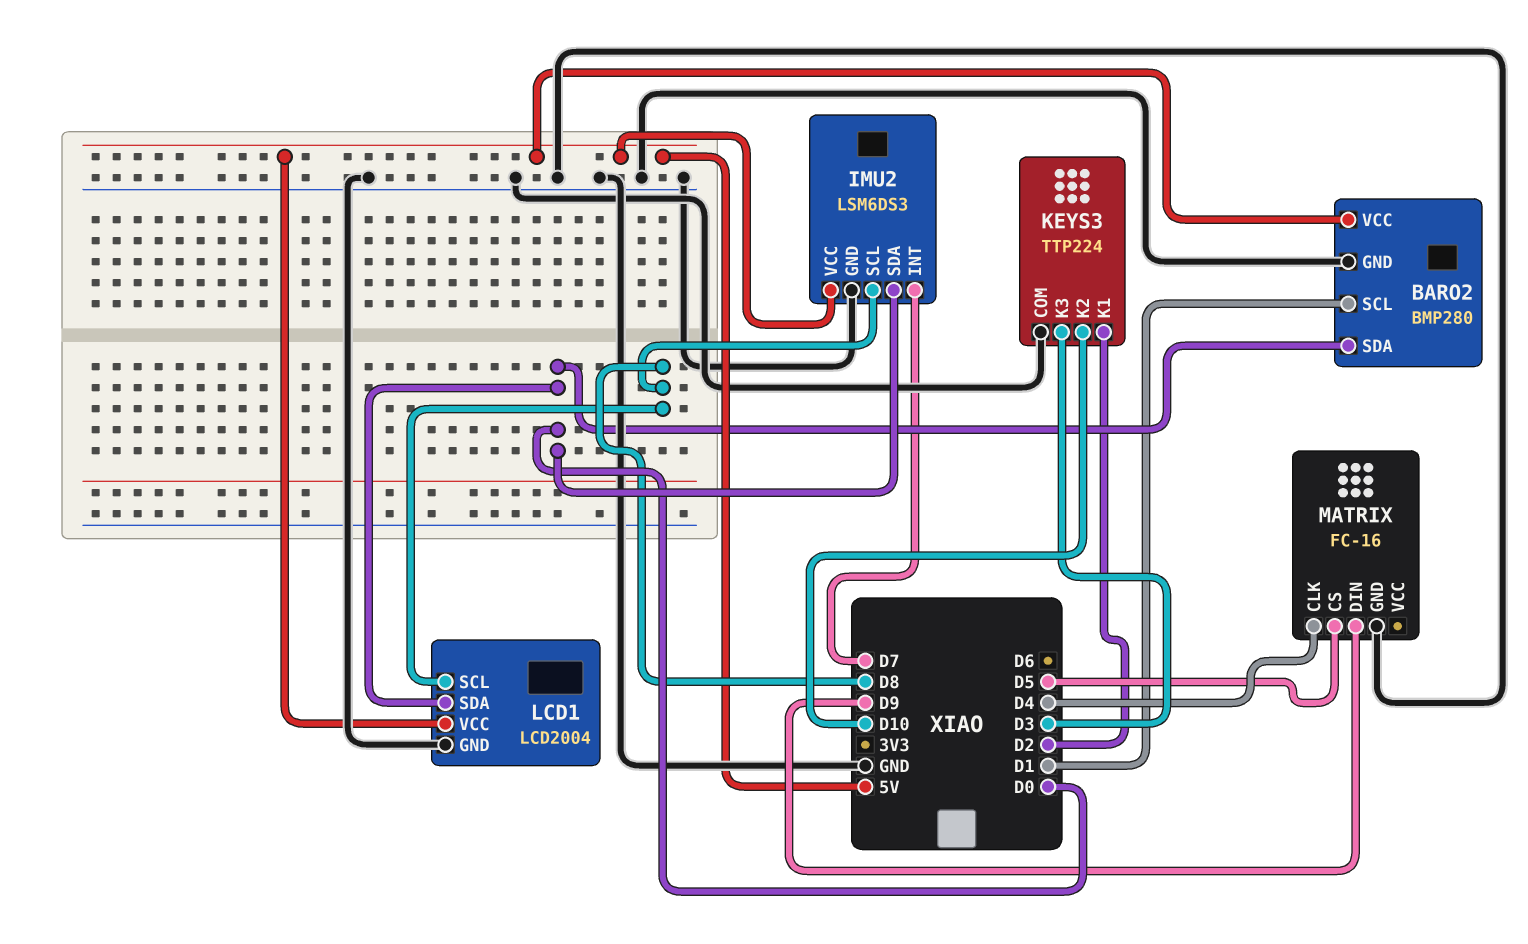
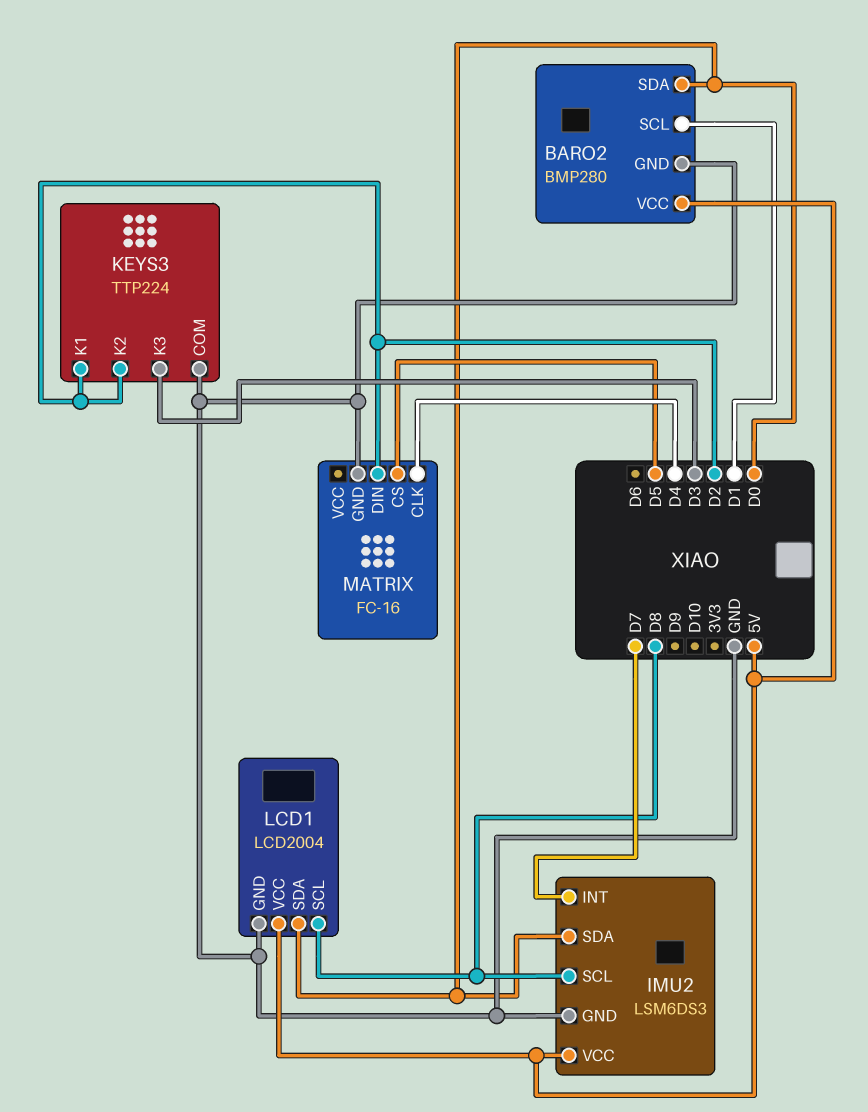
KEYS3 pin K2: D10 -> D2
MATRIX pin DIN: D9 -> D2

